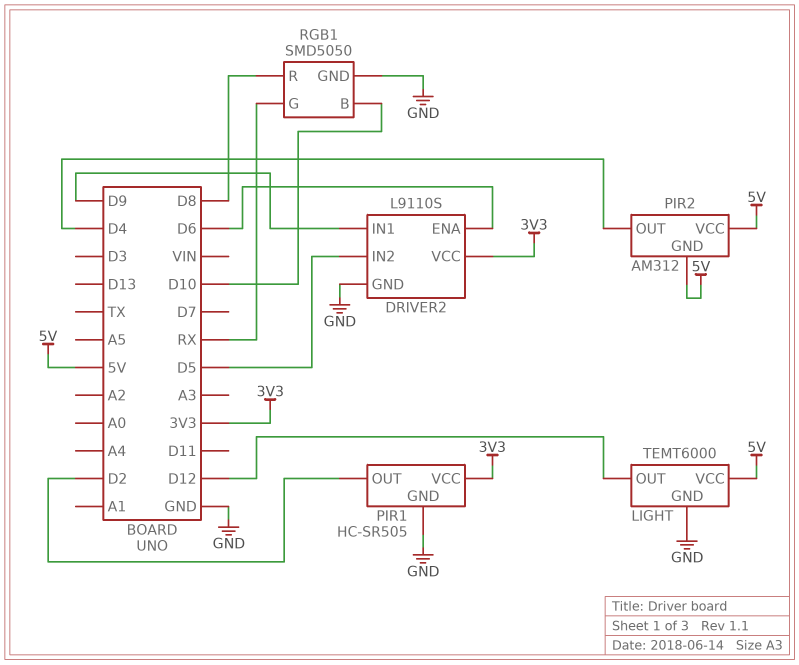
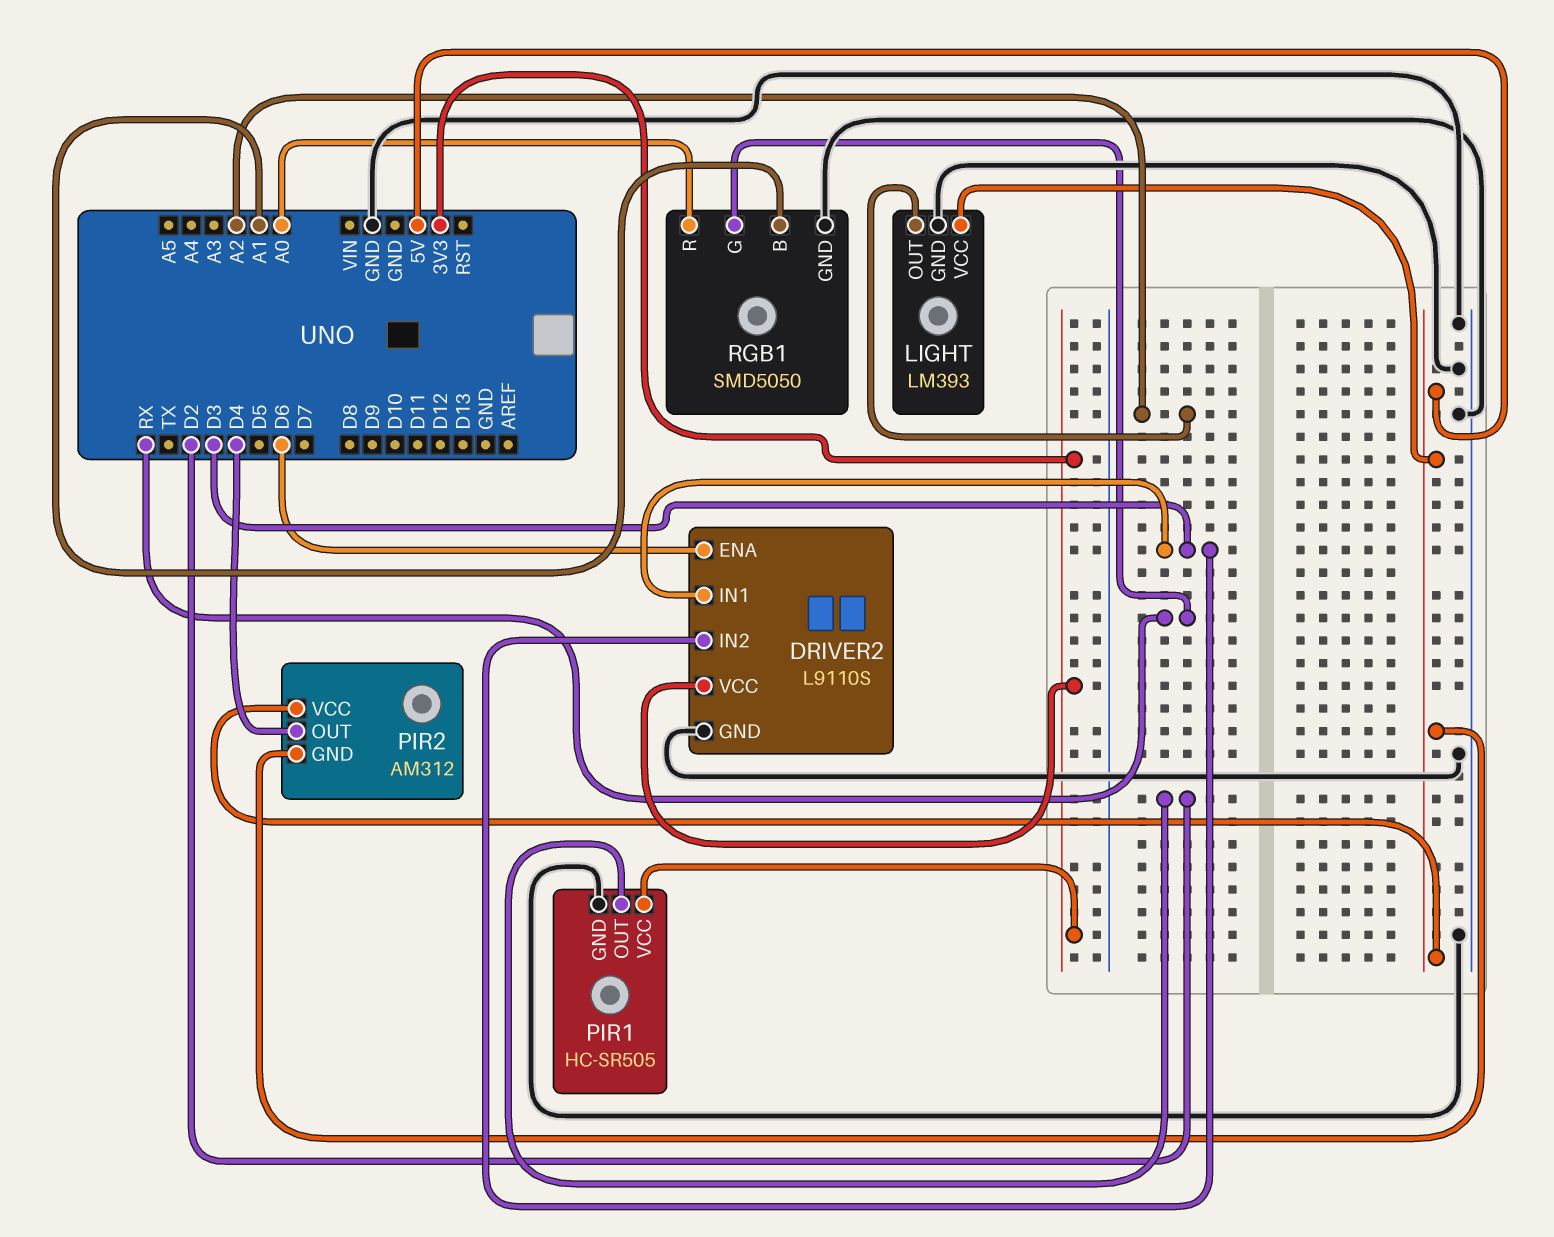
DRIVER2 pin IN1: D9 -> D3
DRIVER2 pin IN2: D5 -> D3
LIGHT: TEMT6000 -> LM393
LIGHT pin OUT: D12 -> A2
RGB1 pin B: D10 -> A1
RGB1 pin R: D8 -> A0

